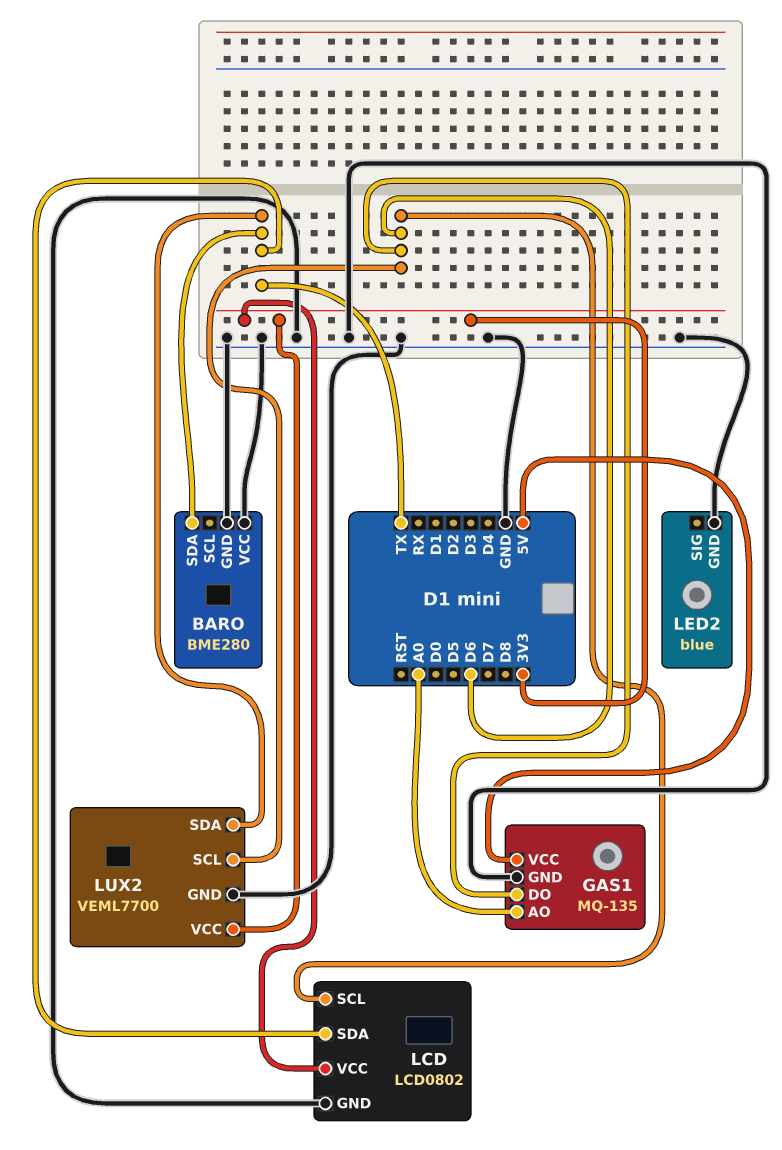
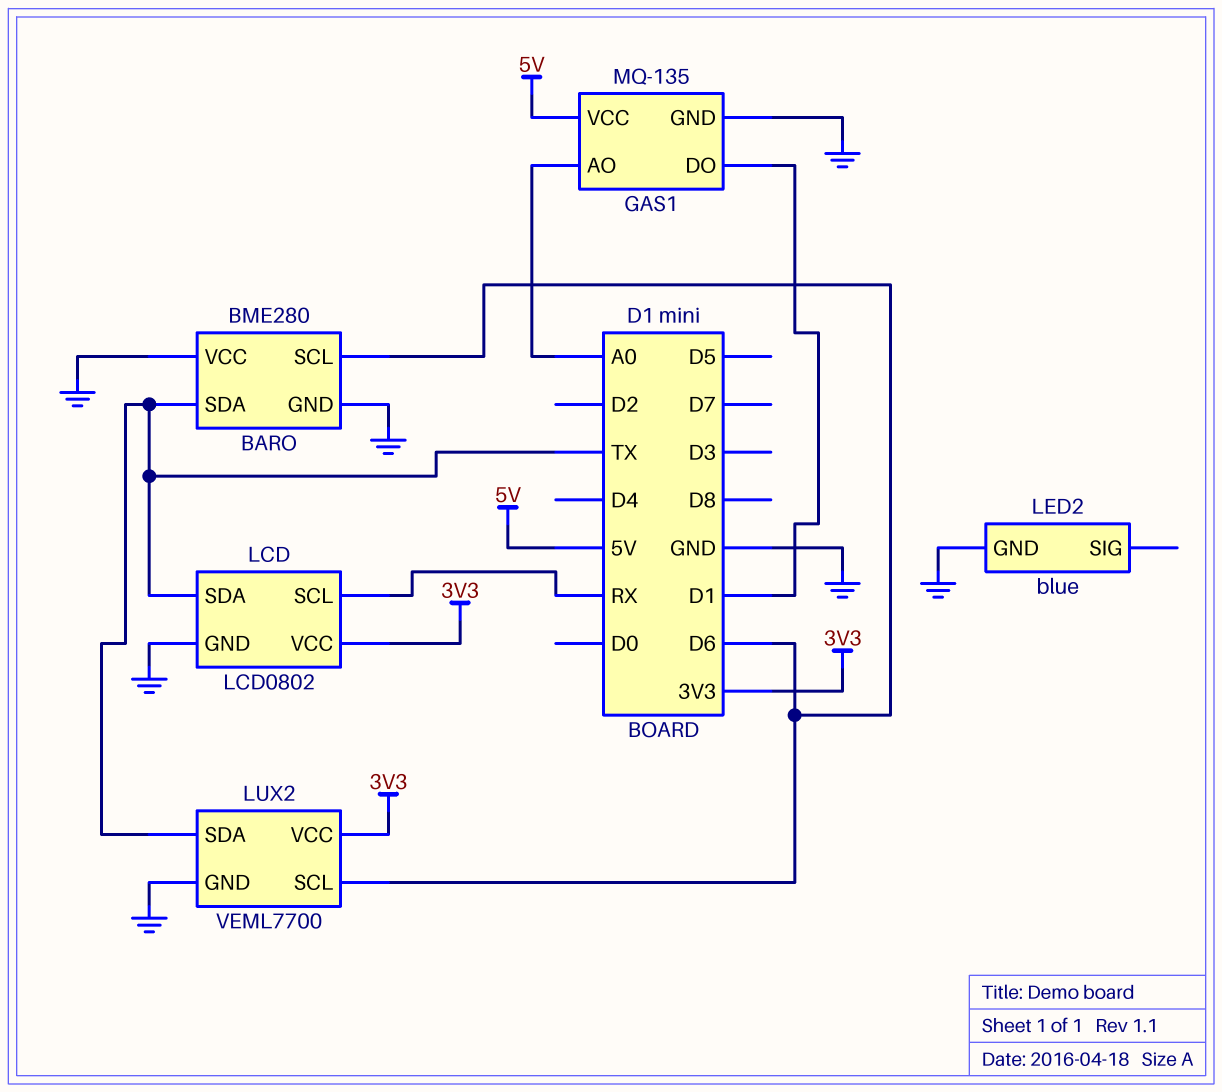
BARO pin SCL: none -> D6
GAS1 pin DO: D6 -> D1
LCD pin SCL: D6 -> RX

